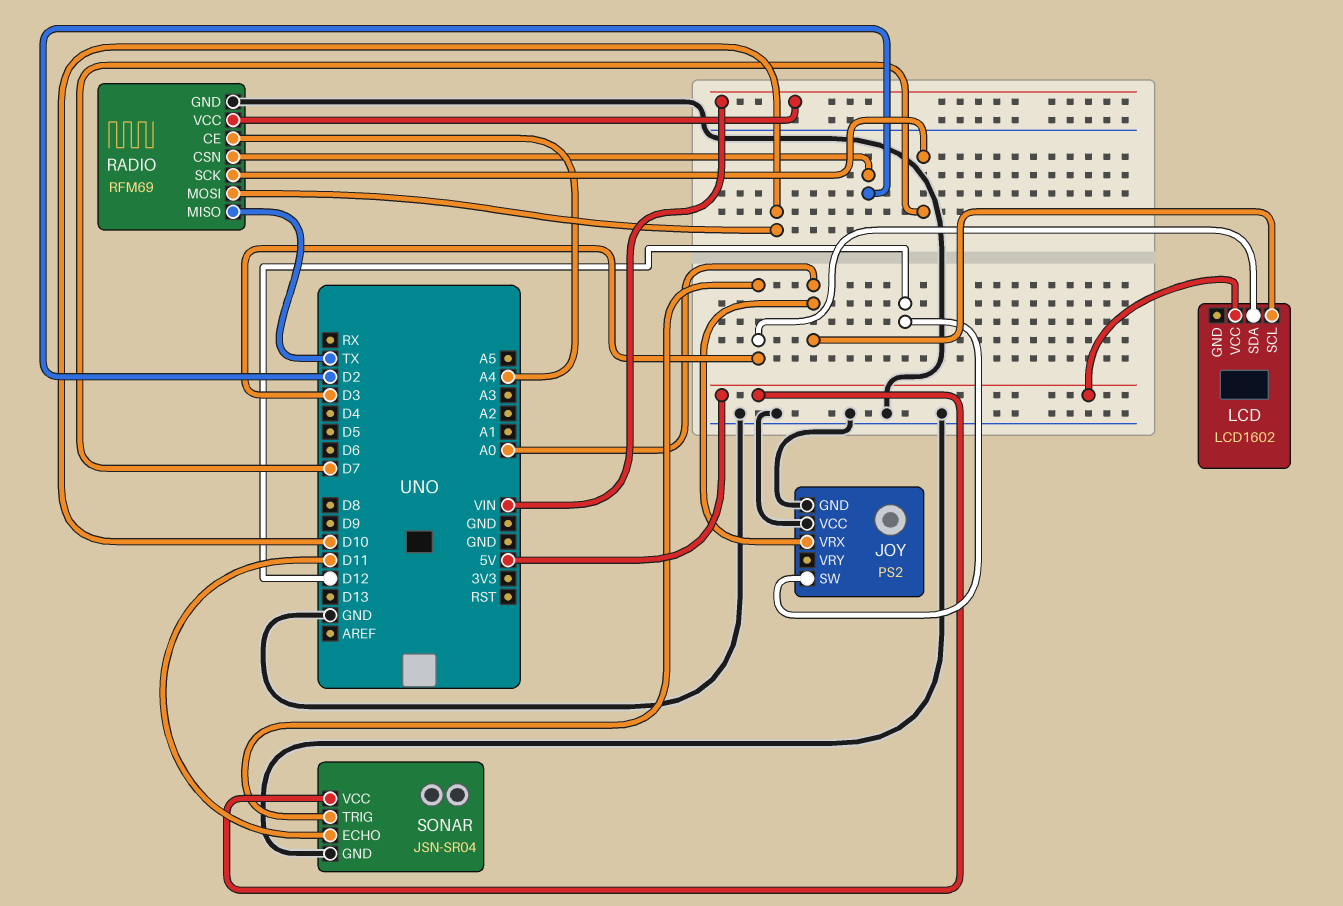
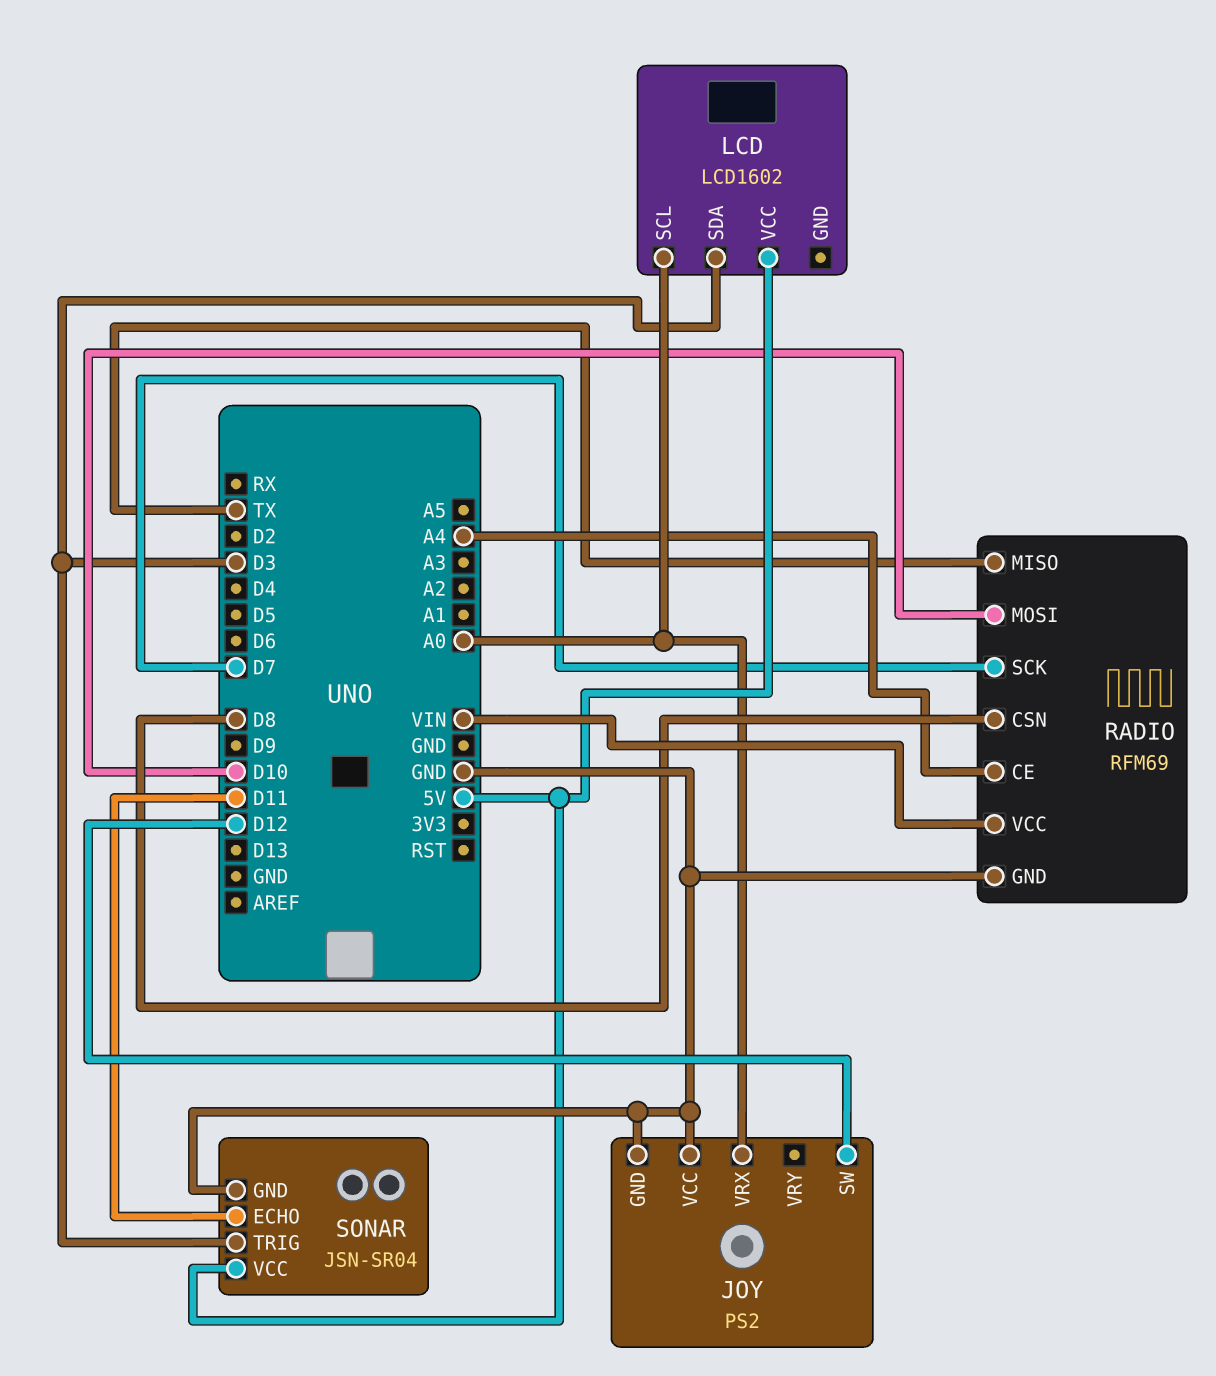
RADIO pin CSN: D2 -> D8

